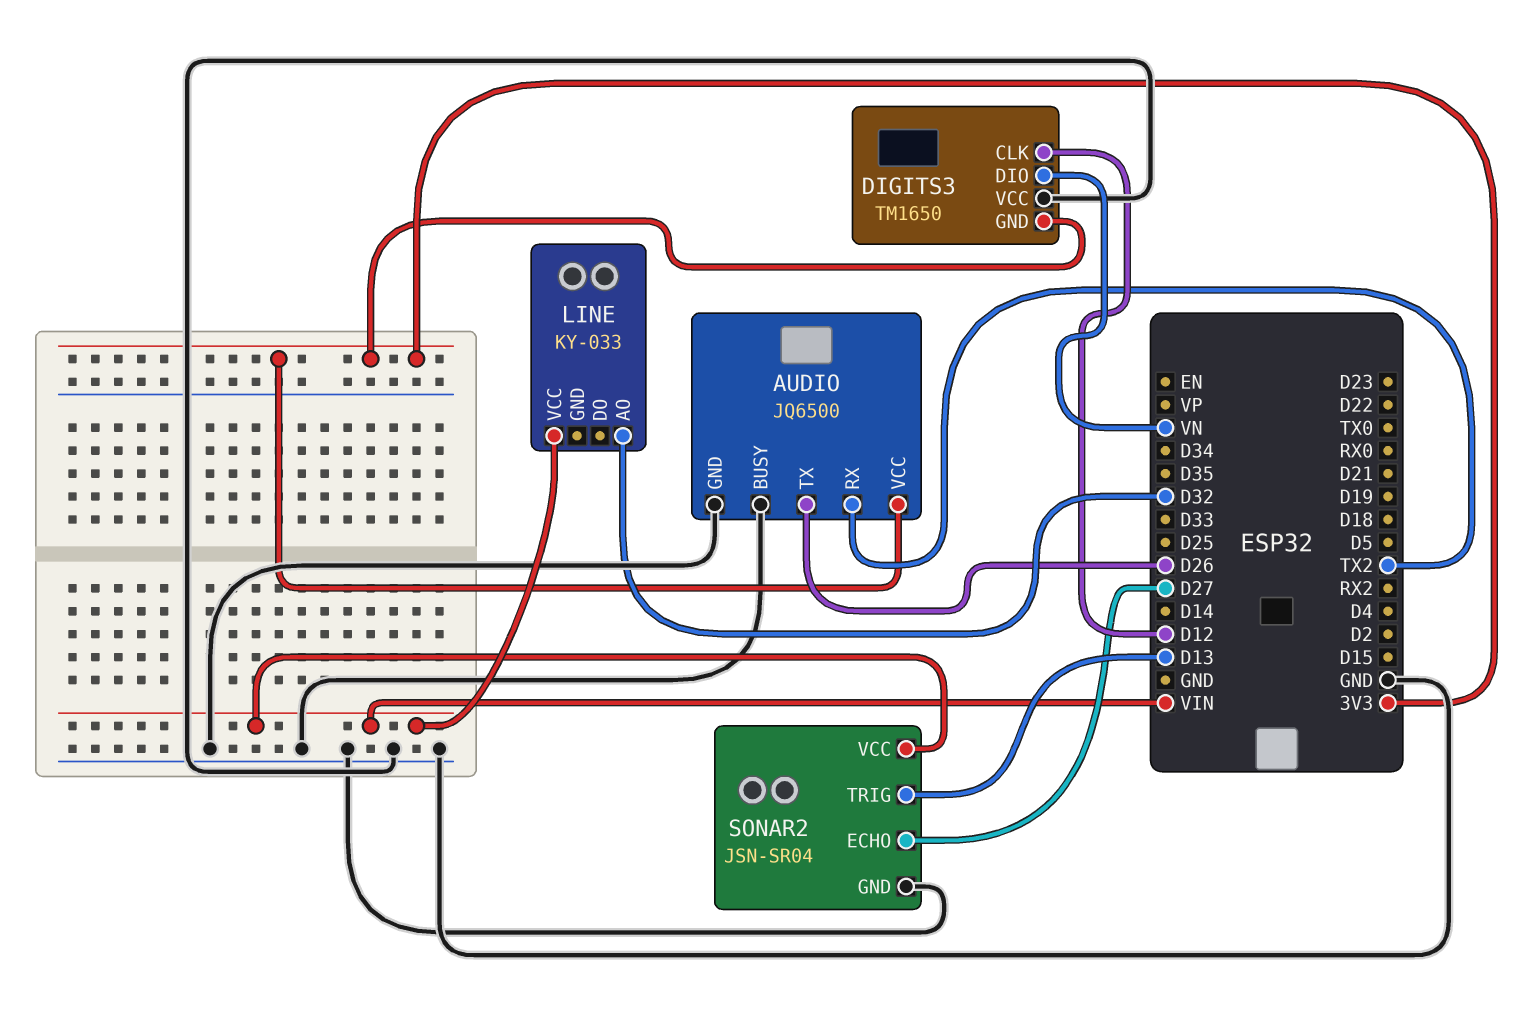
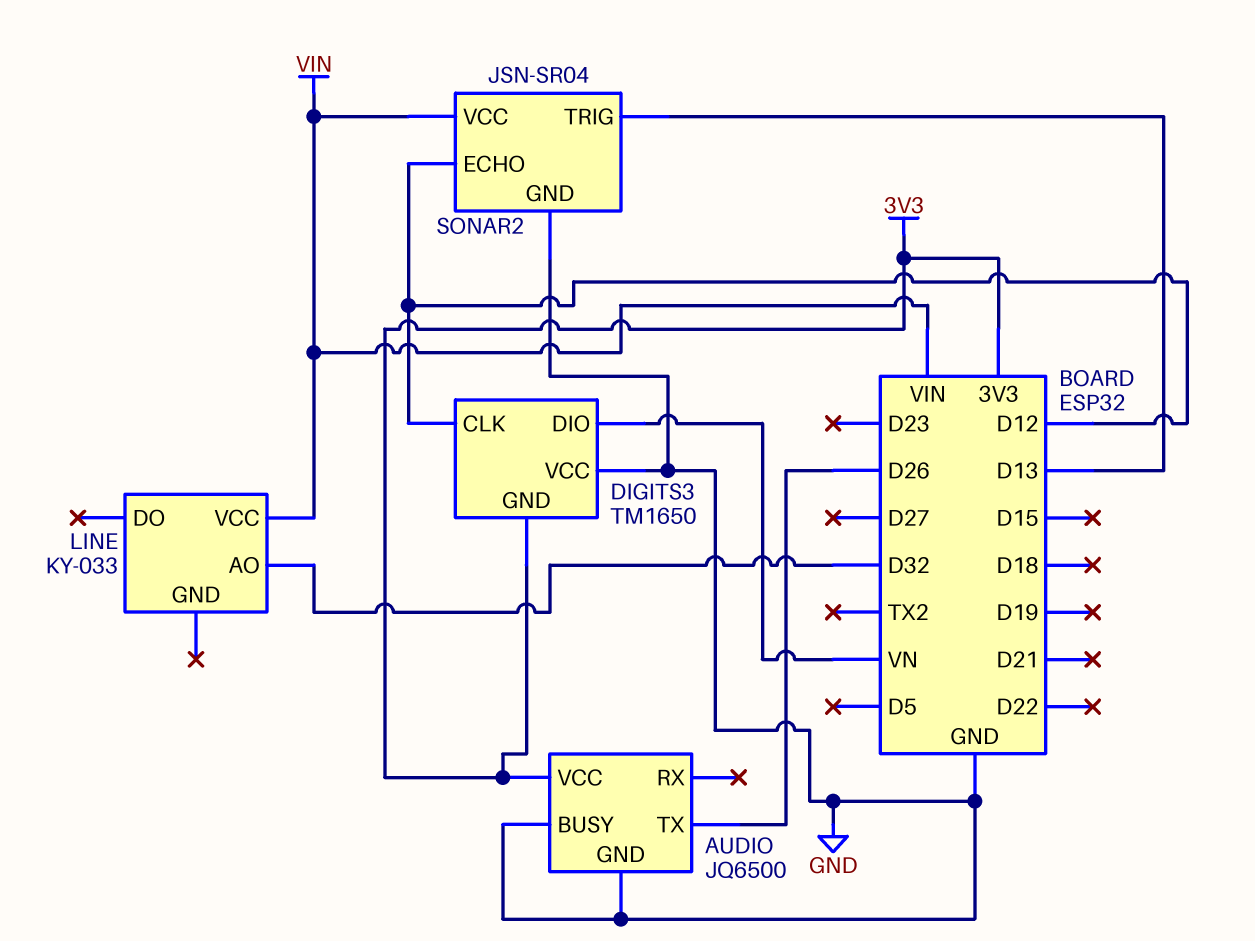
AUDIO pin RX: TX2 -> none
SONAR2 pin ECHO: D27 -> D12

